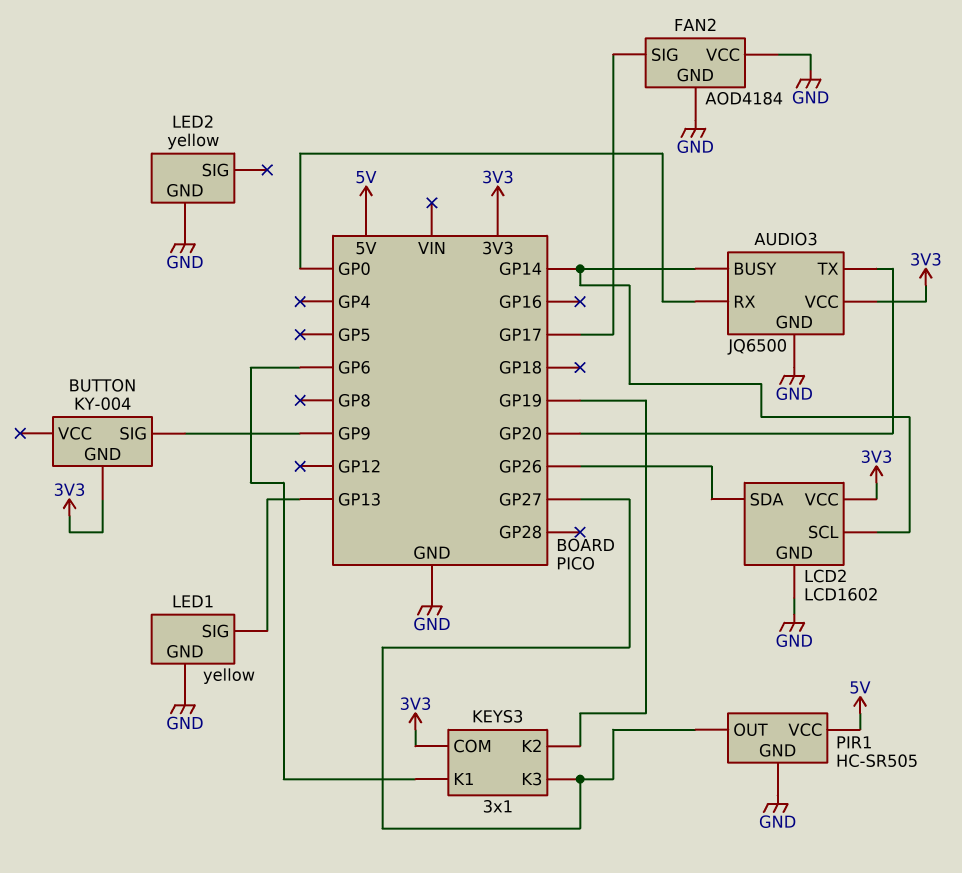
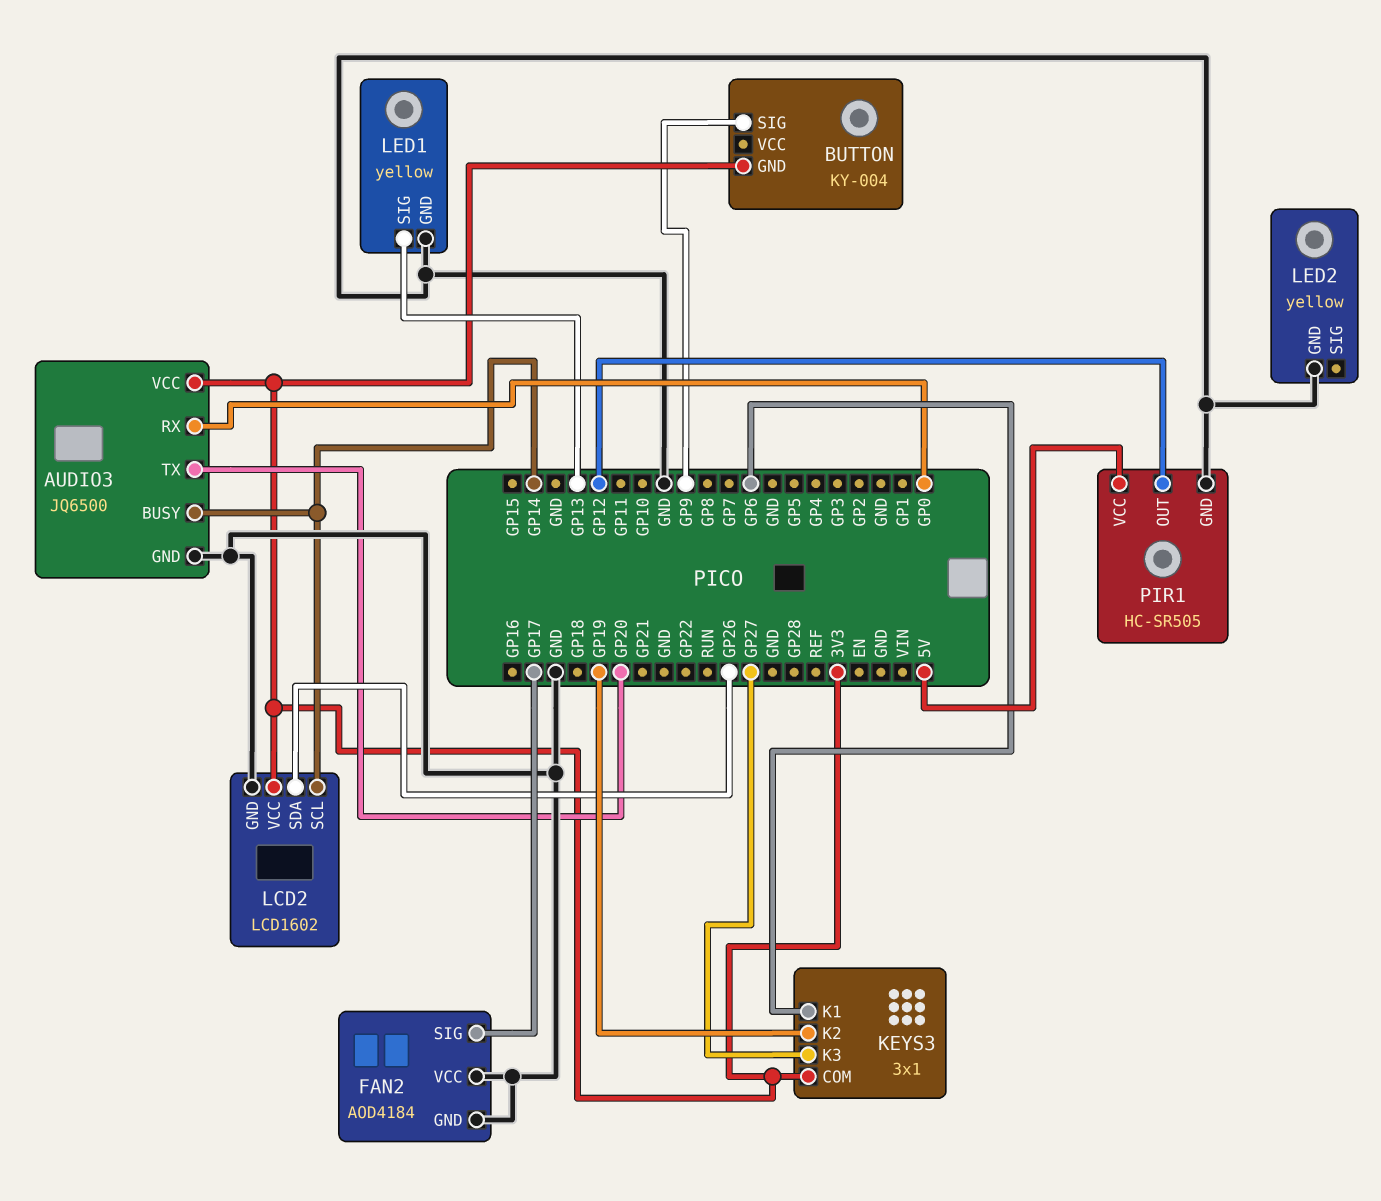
PIR1 pin OUT: GP27 -> GP12

